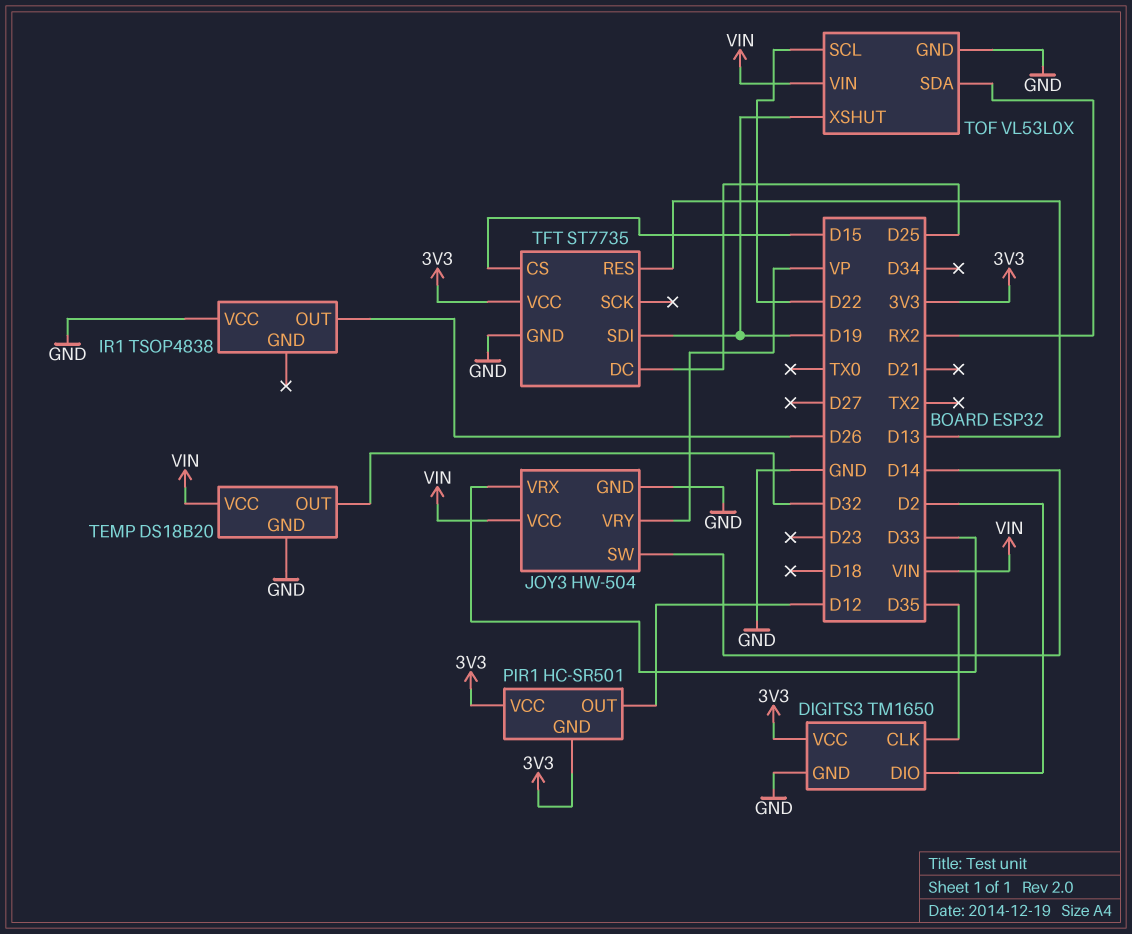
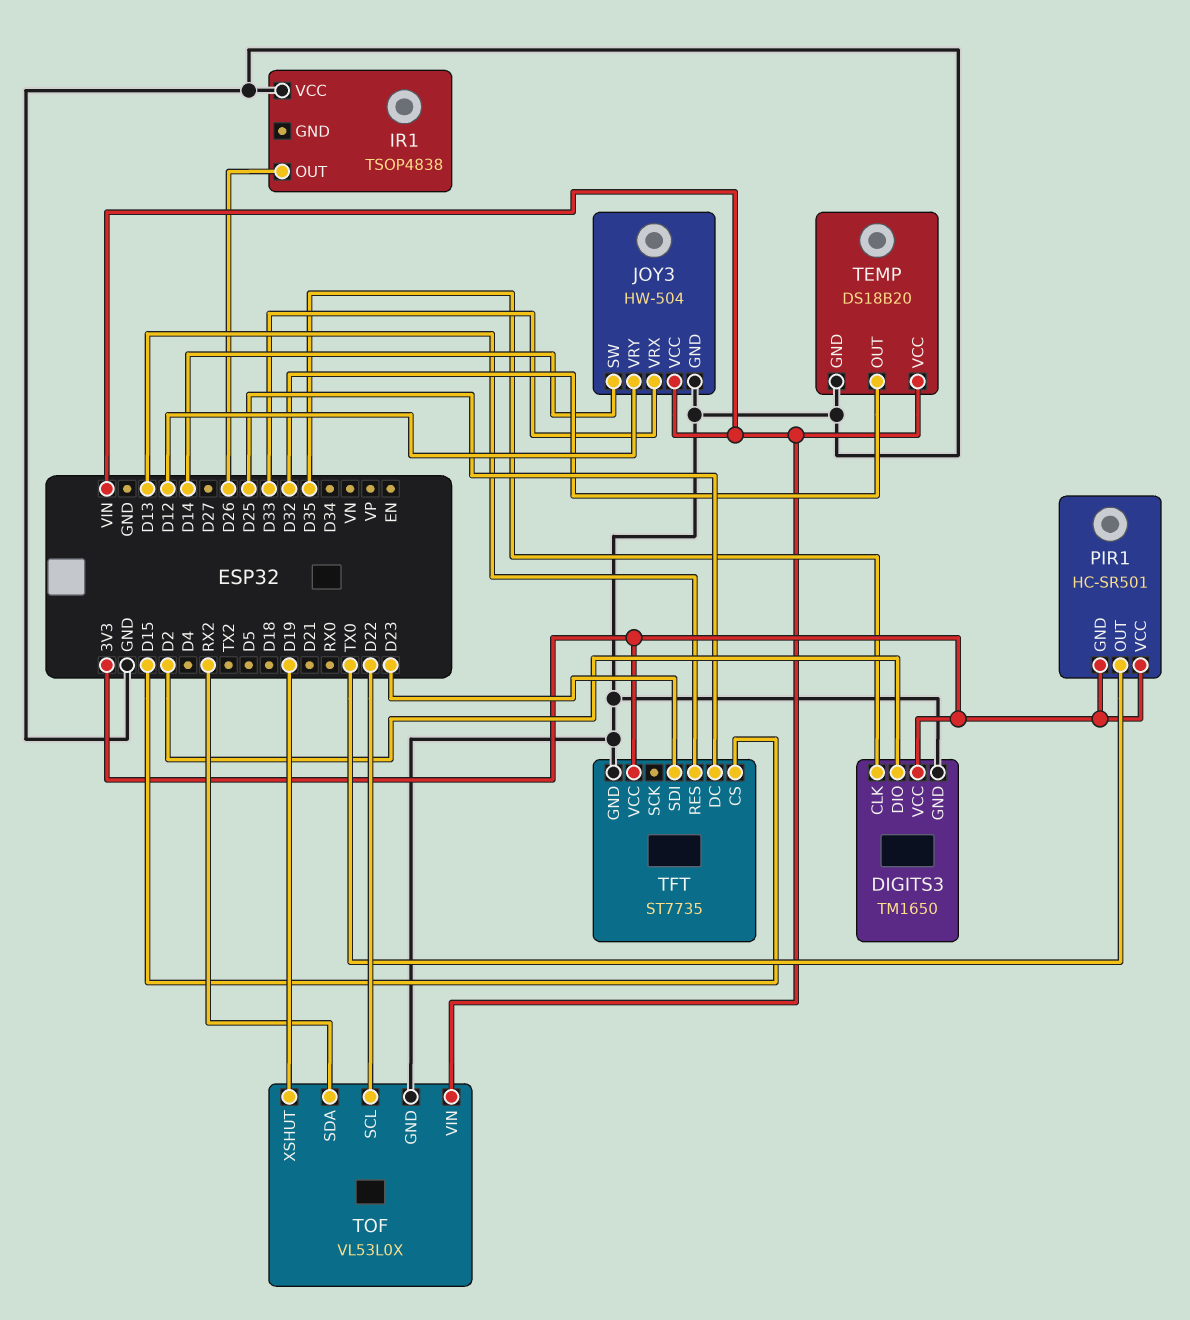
JOY3 pin VRY: VP -> D12
PIR1 pin OUT: D12 -> TX0
TFT pin SDI: D19 -> D23

